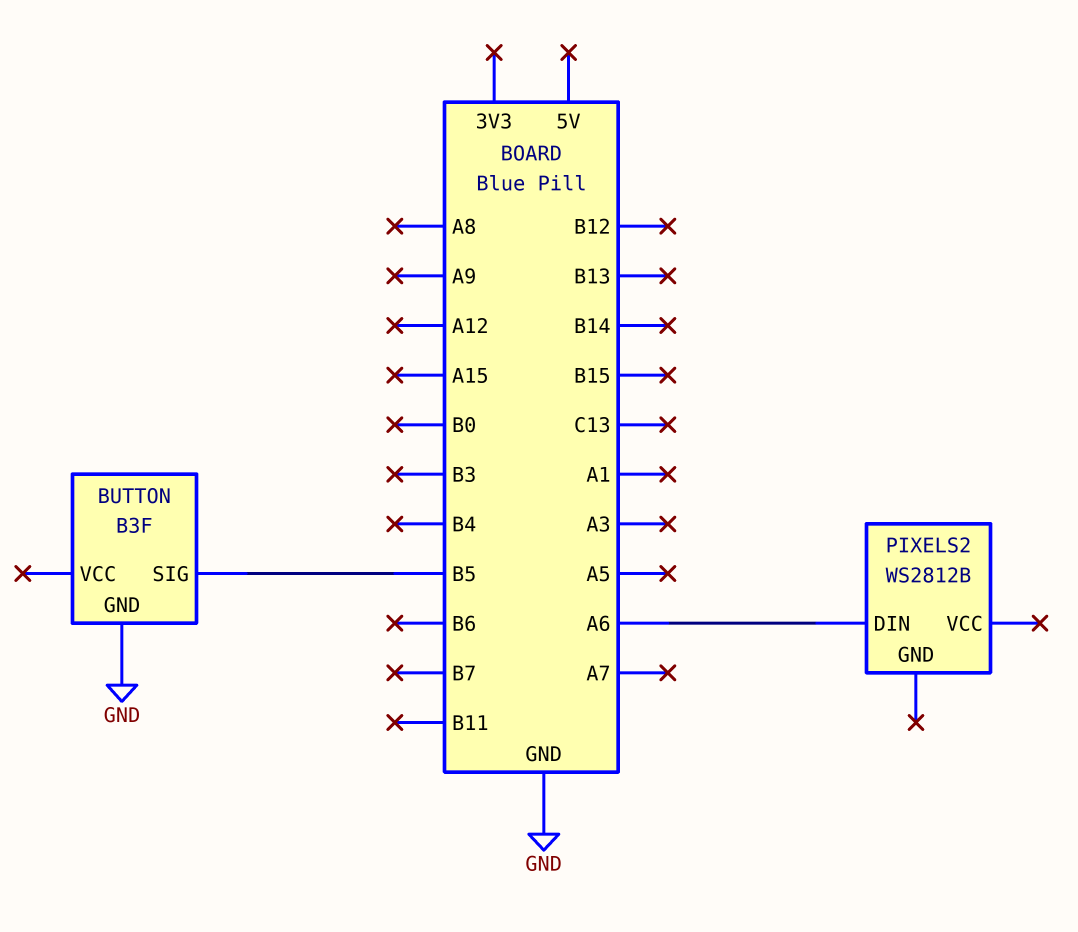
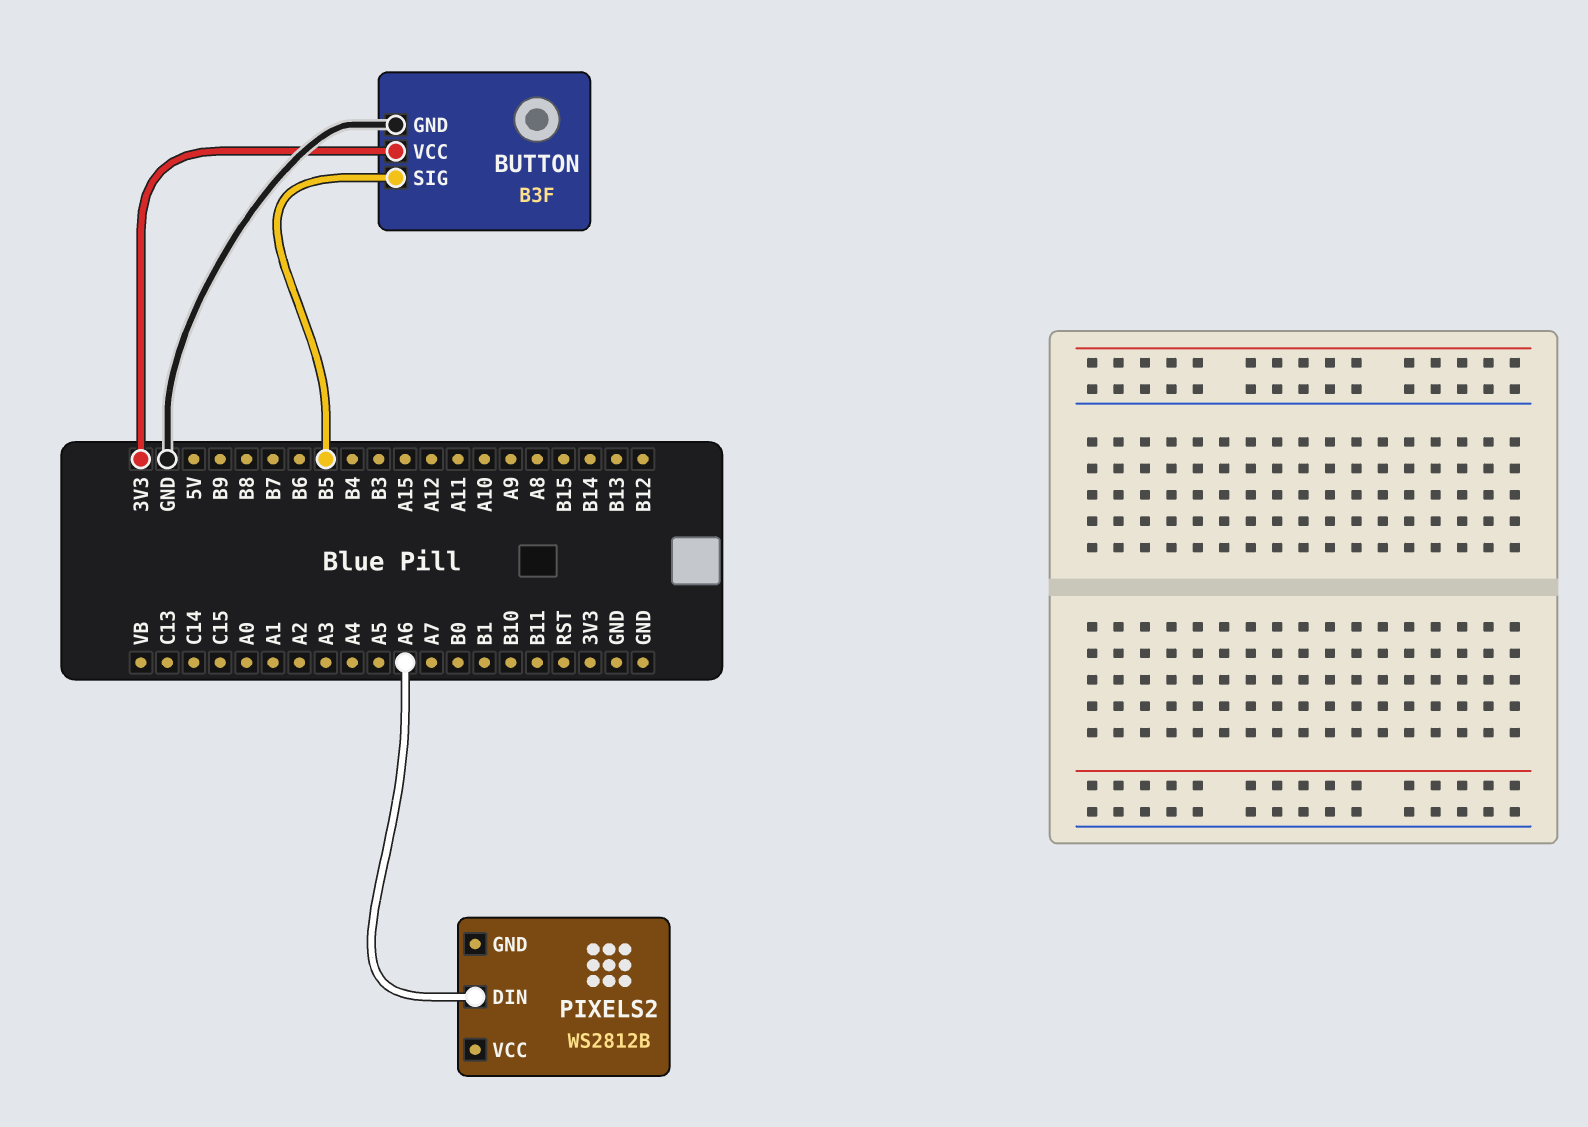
BUTTON pin VCC: none -> 3V3

